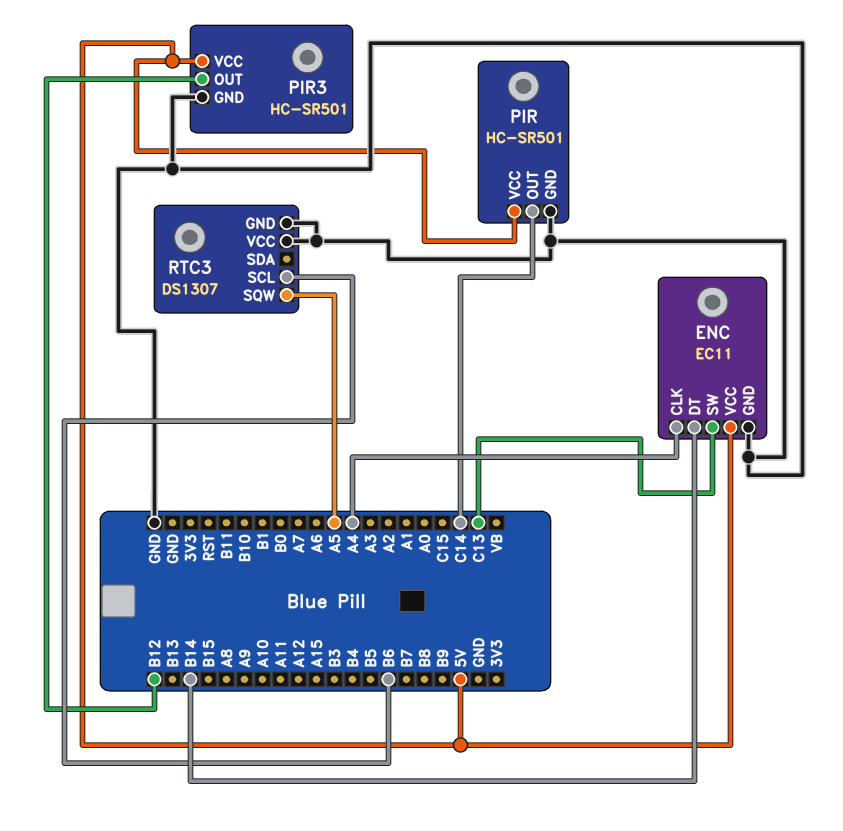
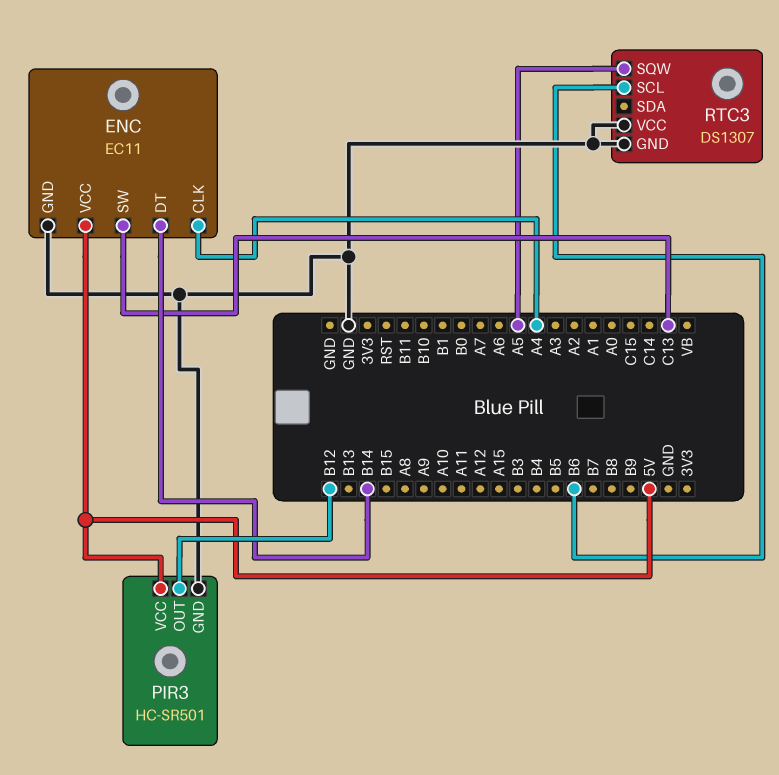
PIR: HC-SR501 -> none
PIR pin GND: GND -> none
PIR pin OUT: C14 -> none
PIR pin VCC: 5V -> none

